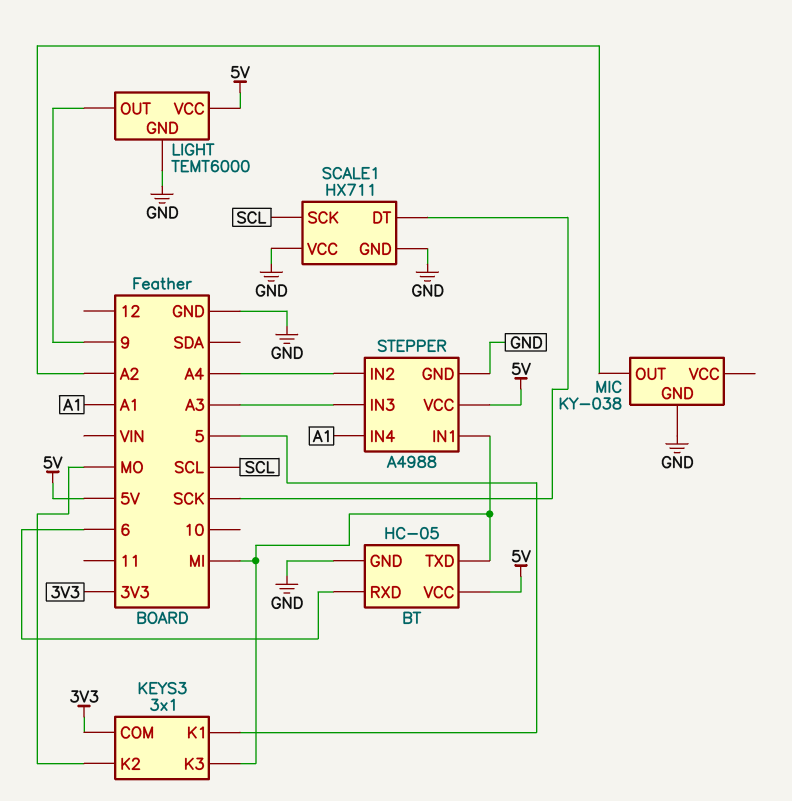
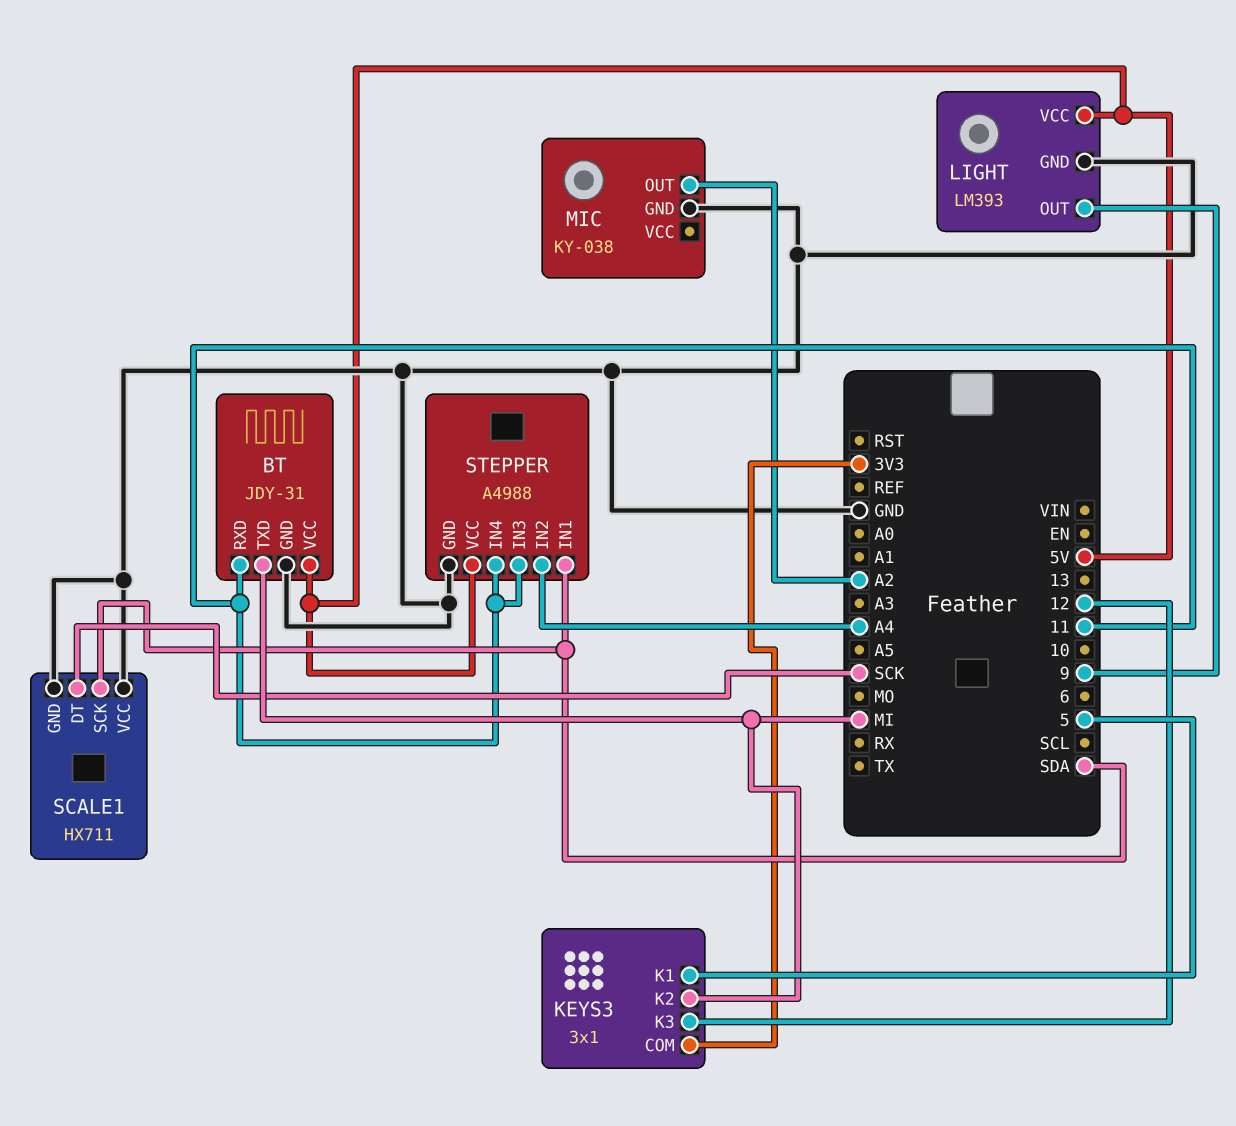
BT: HC-05 -> JDY-31
BT pin RXD: 6 -> 11
KEYS3 pin K2: MO -> MI
KEYS3 pin K3: MI -> 12
LIGHT: TEMT6000 -> LM393
SCALE1 pin SCK: SCL -> SDA
STEPPER pin IN1: MI -> SDA
STEPPER pin IN3: A3 -> 11
STEPPER pin IN4: A1 -> 11

